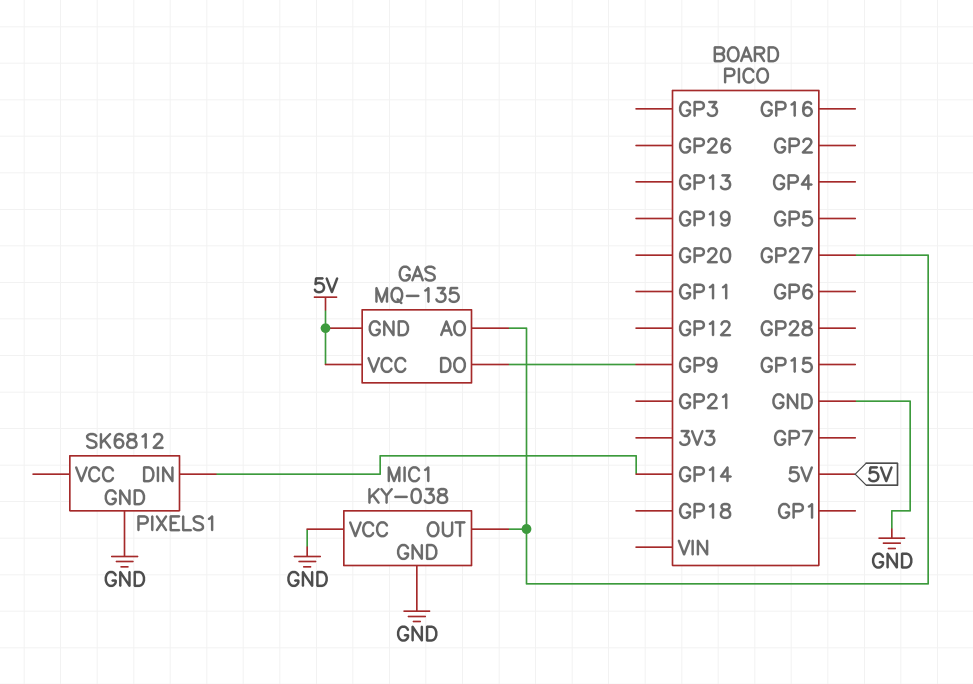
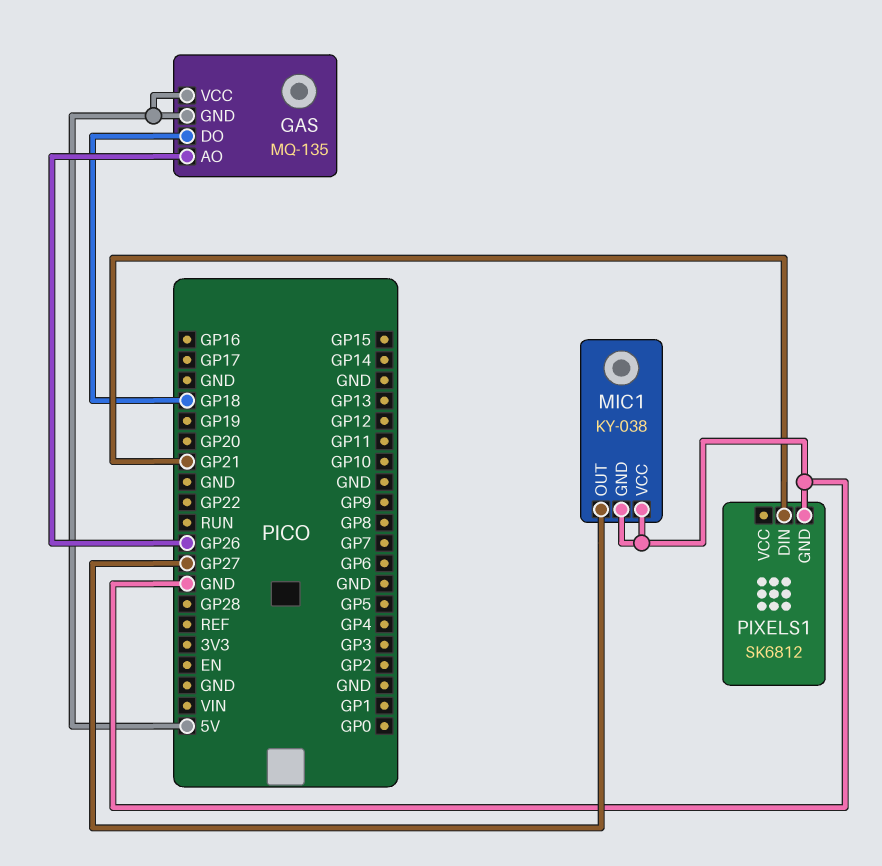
GAS pin AO: GP27 -> GP26
GAS pin DO: GP9 -> GP18
PIXELS1 pin DIN: GP14 -> GP21

